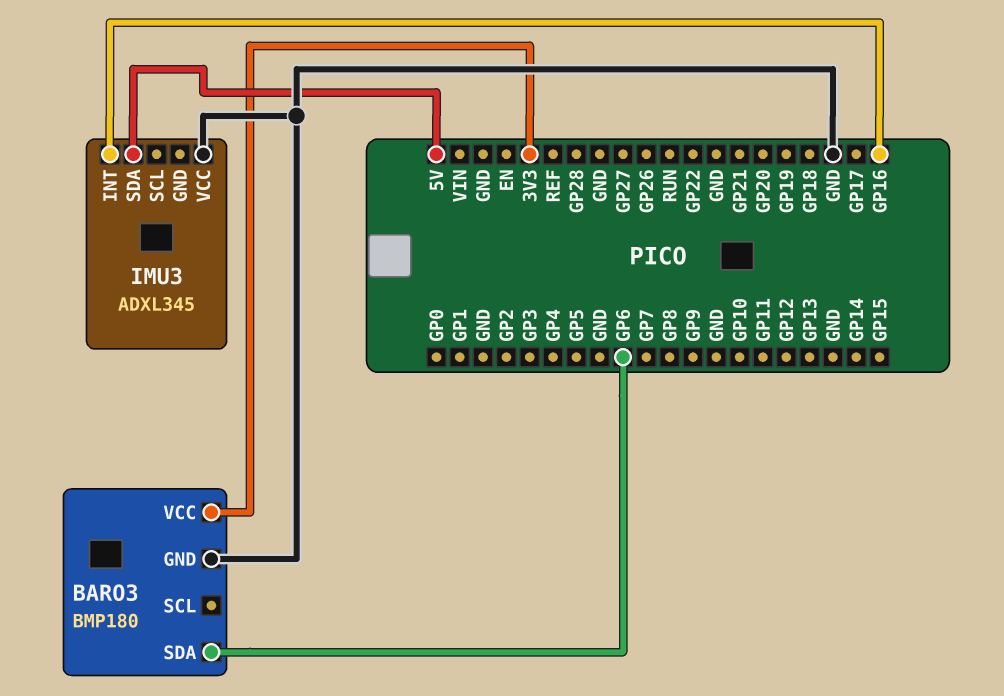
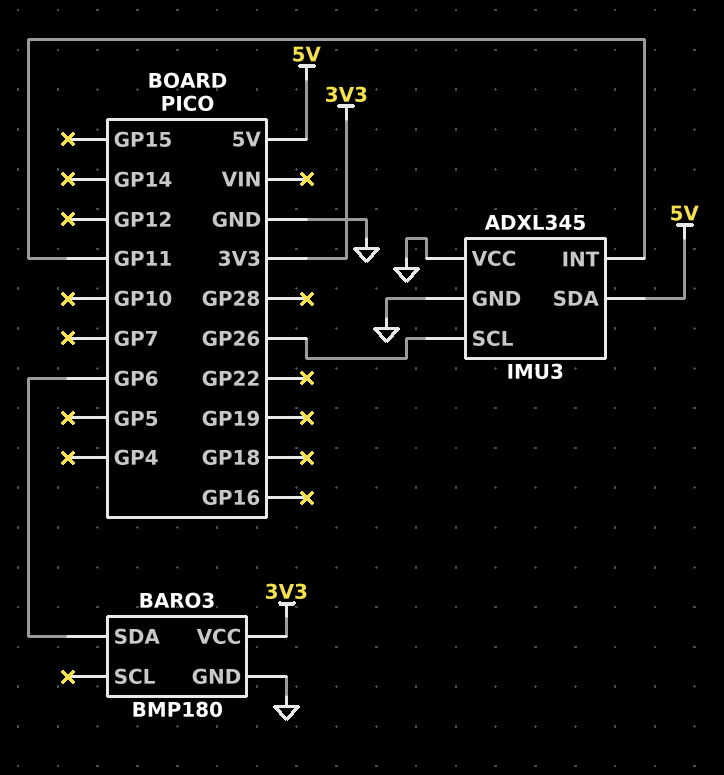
IMU3 pin GND: none -> GND
IMU3 pin INT: GP16 -> GP11
IMU3 pin SCL: none -> GP26

